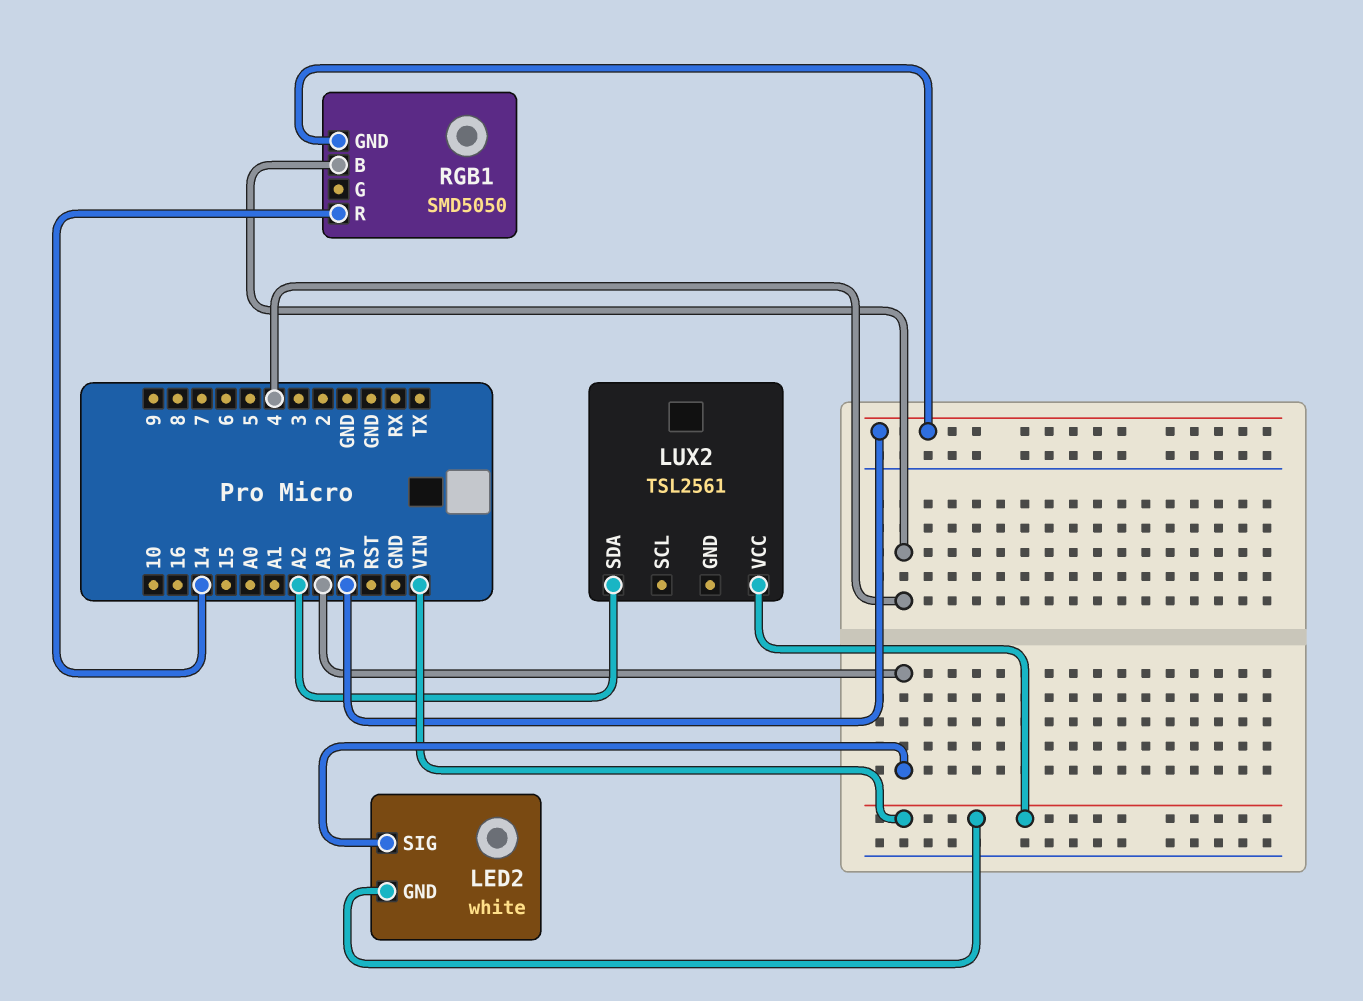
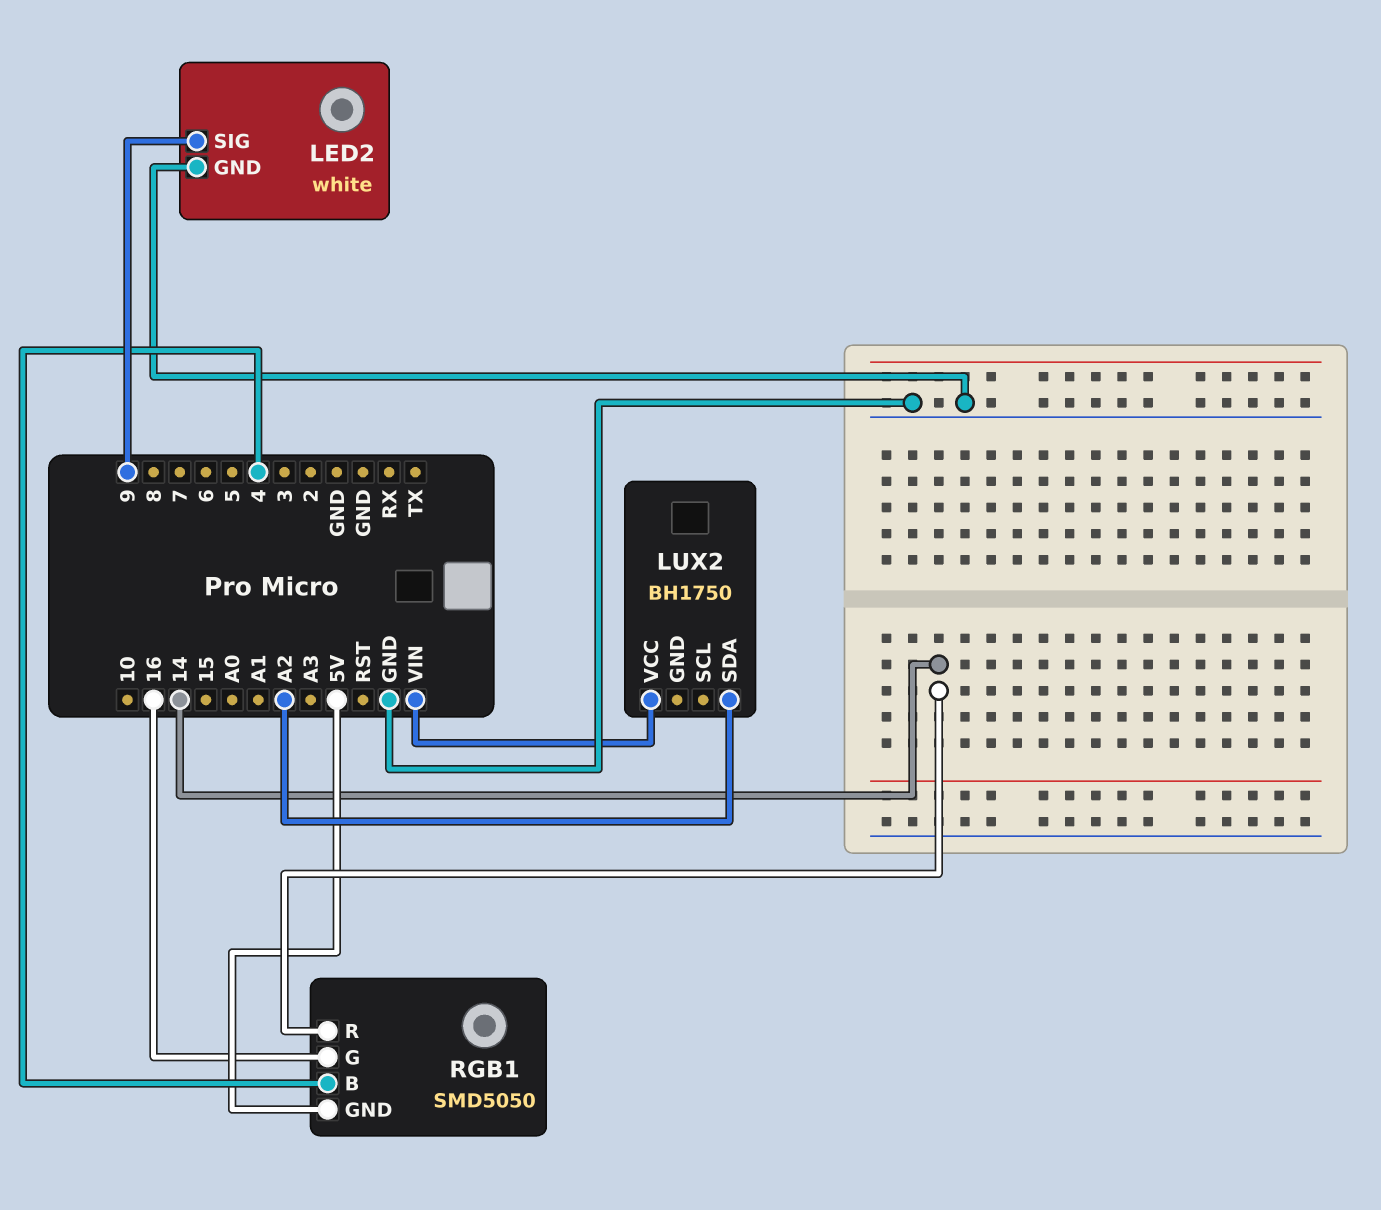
LED2 pin GND: VIN -> GND
LED2 pin SIG: A3 -> 9
LUX2: TSL2561 -> BH1750
RGB1 pin G: none -> 16

